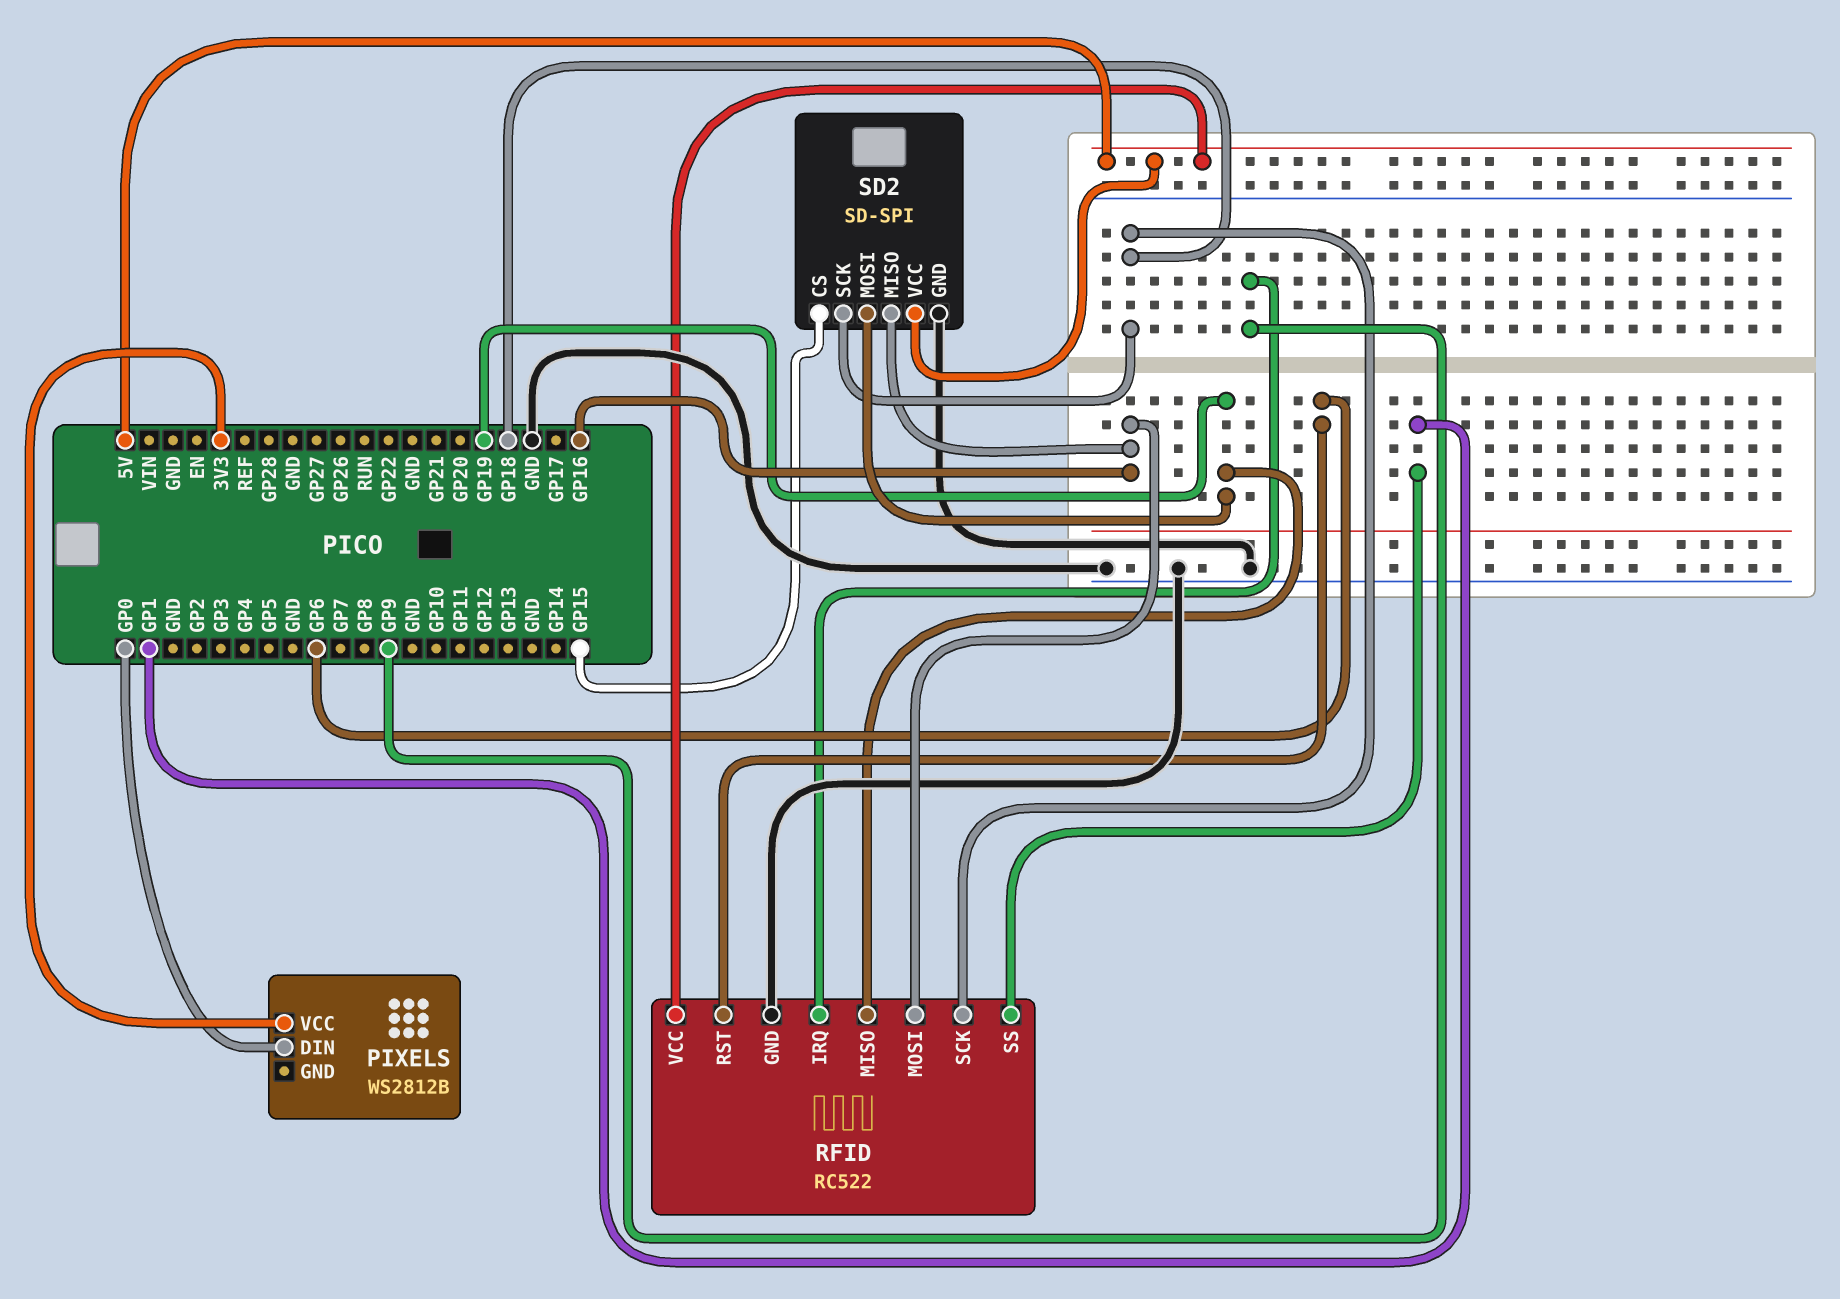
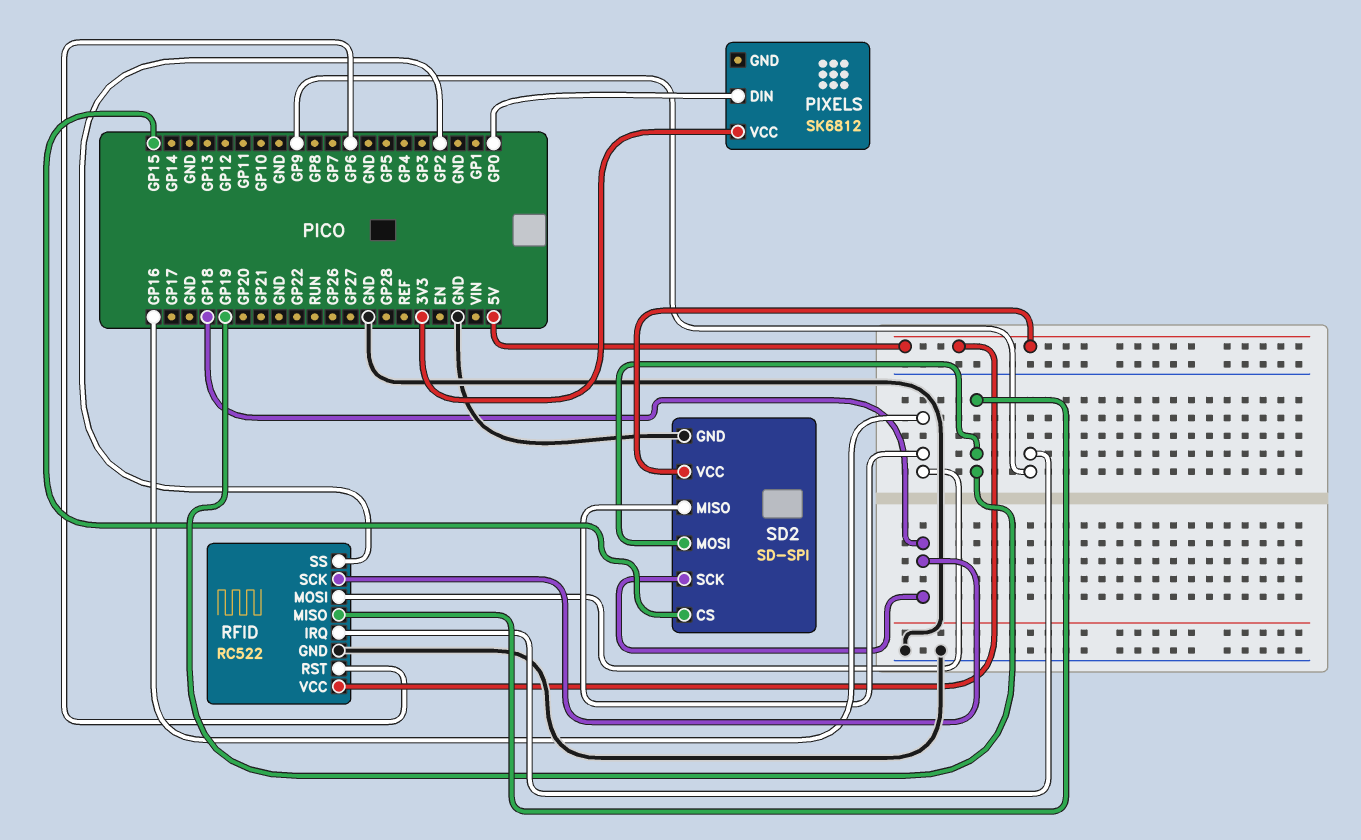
PIXELS: WS2812B -> SK6812
RFID pin SS: GP1 -> GP2

